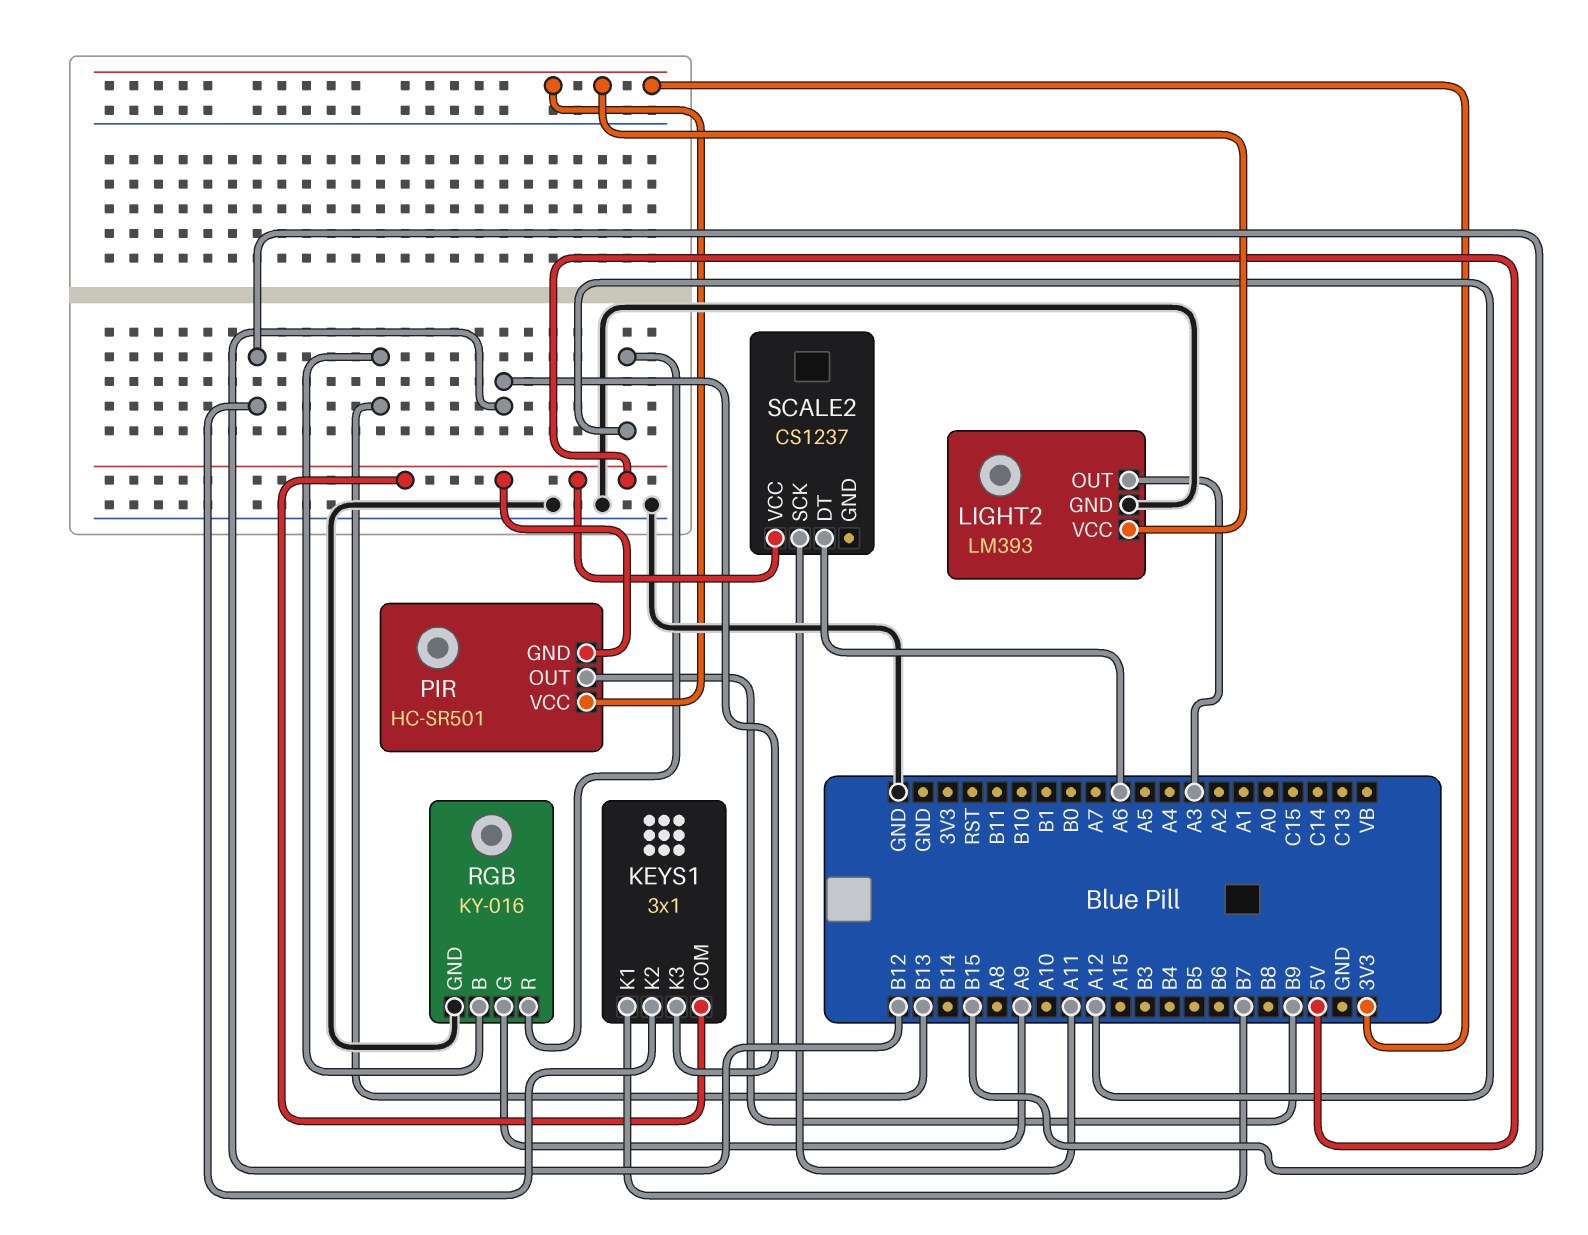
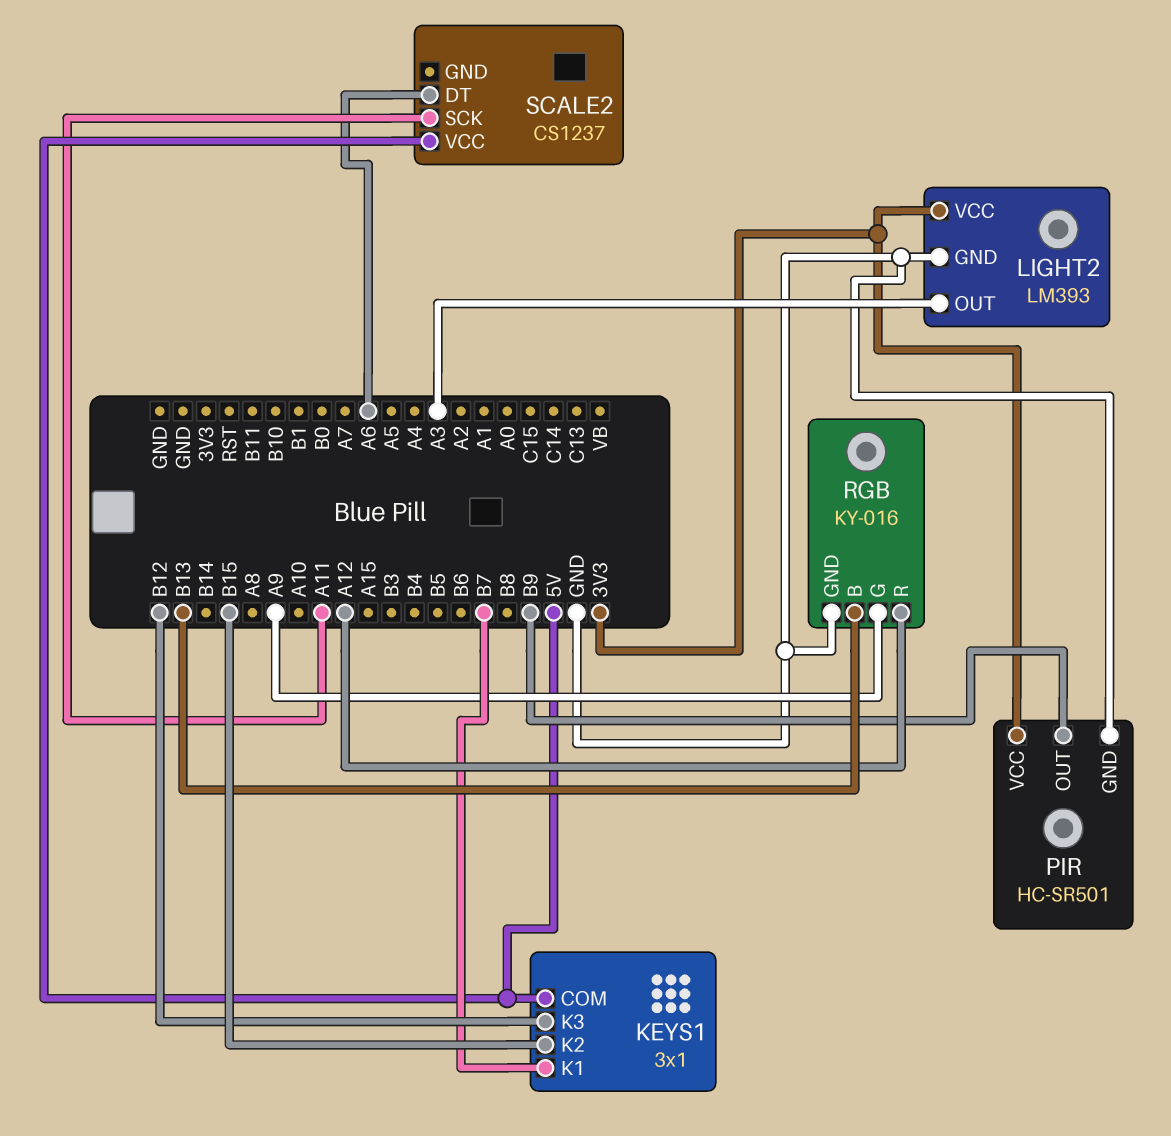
PIR pin GND: 5V -> GND

